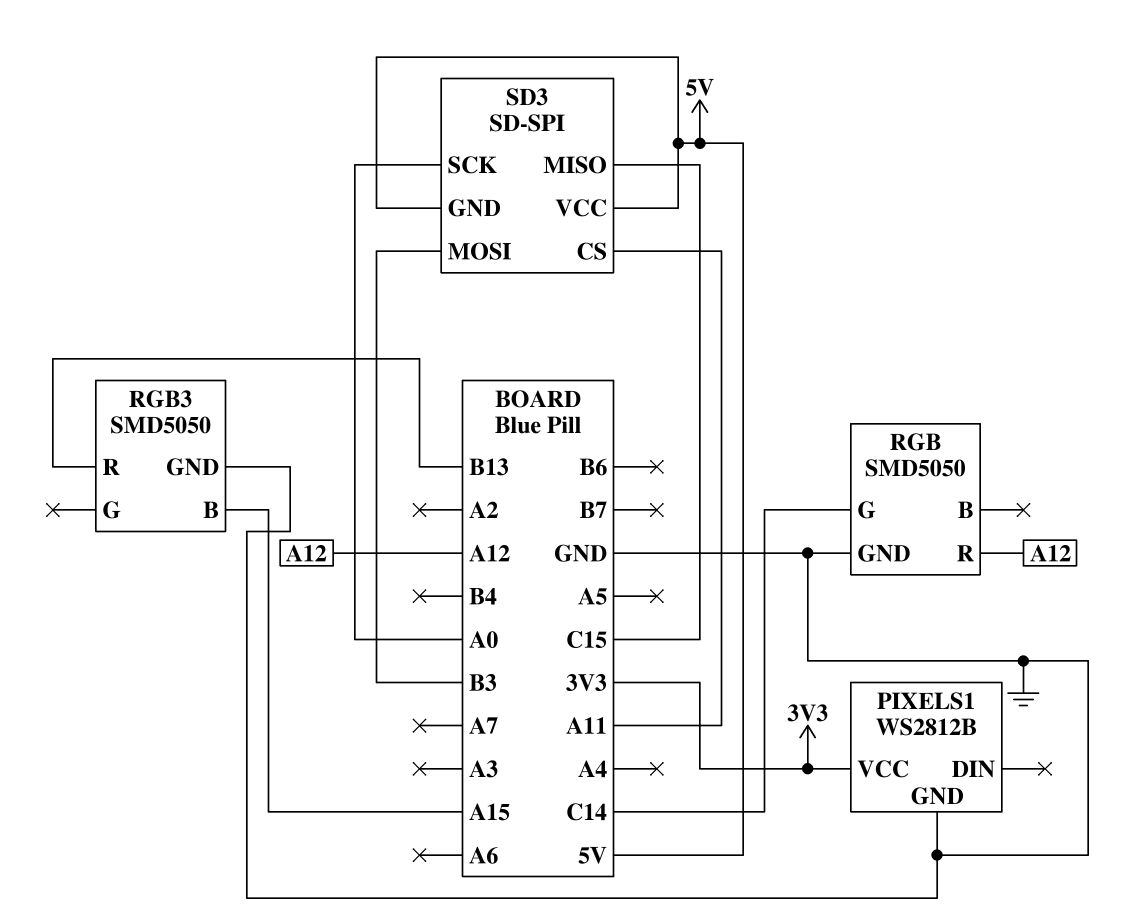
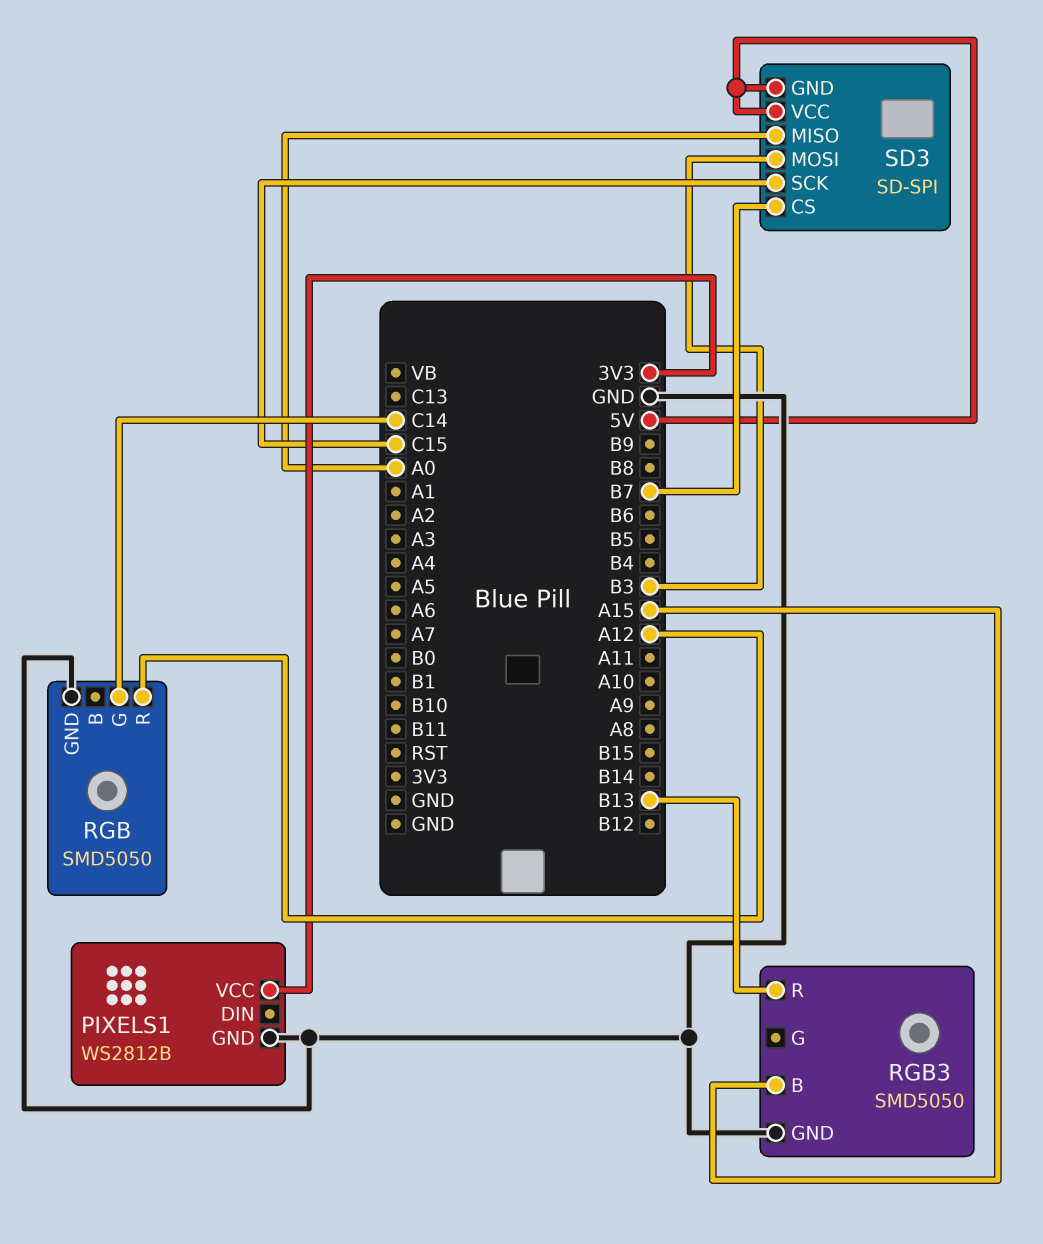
SD3 pin CS: A11 -> B7
SD3 pin MISO: C15 -> A0
SD3 pin SCK: A0 -> C15

